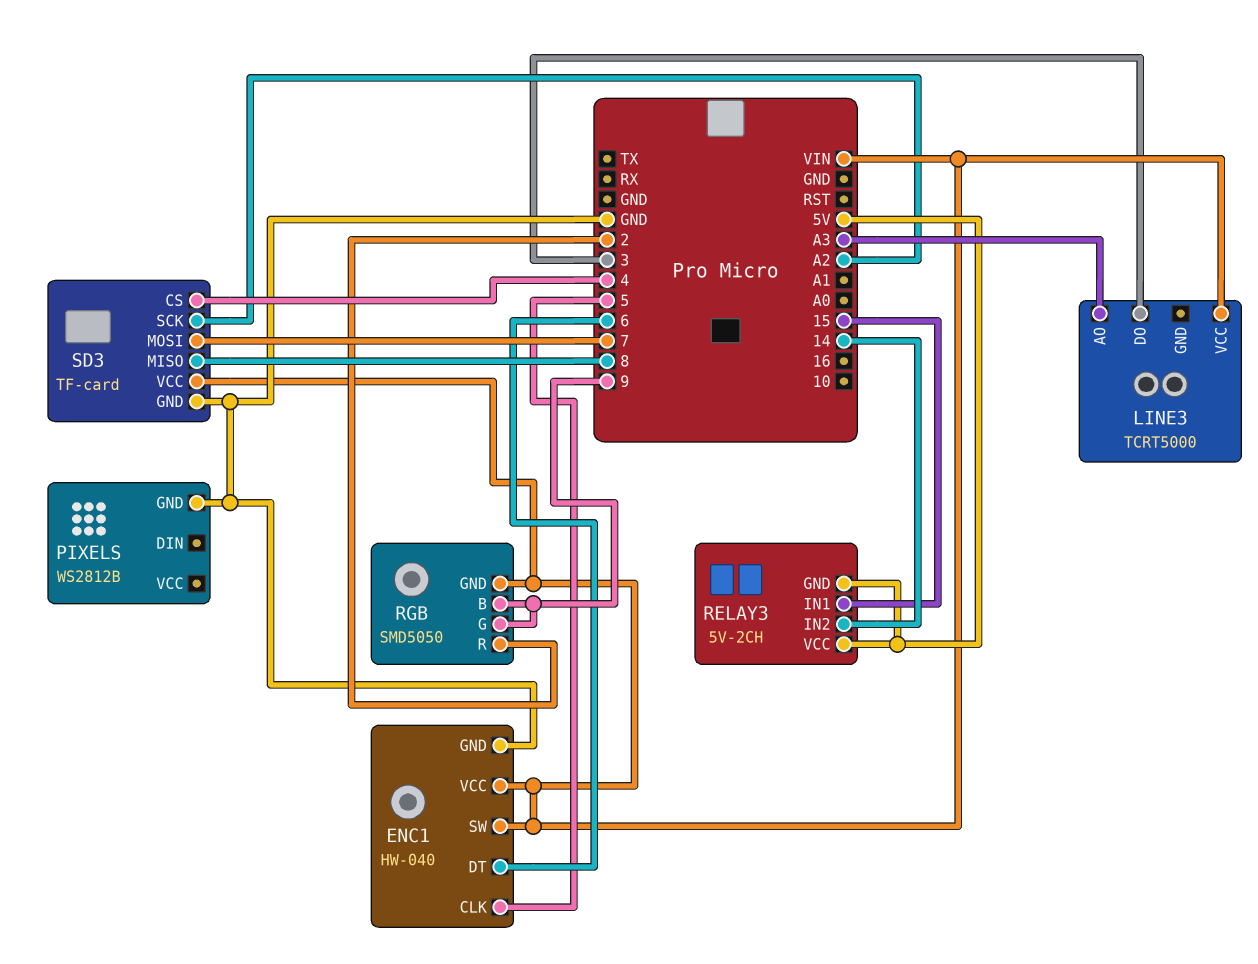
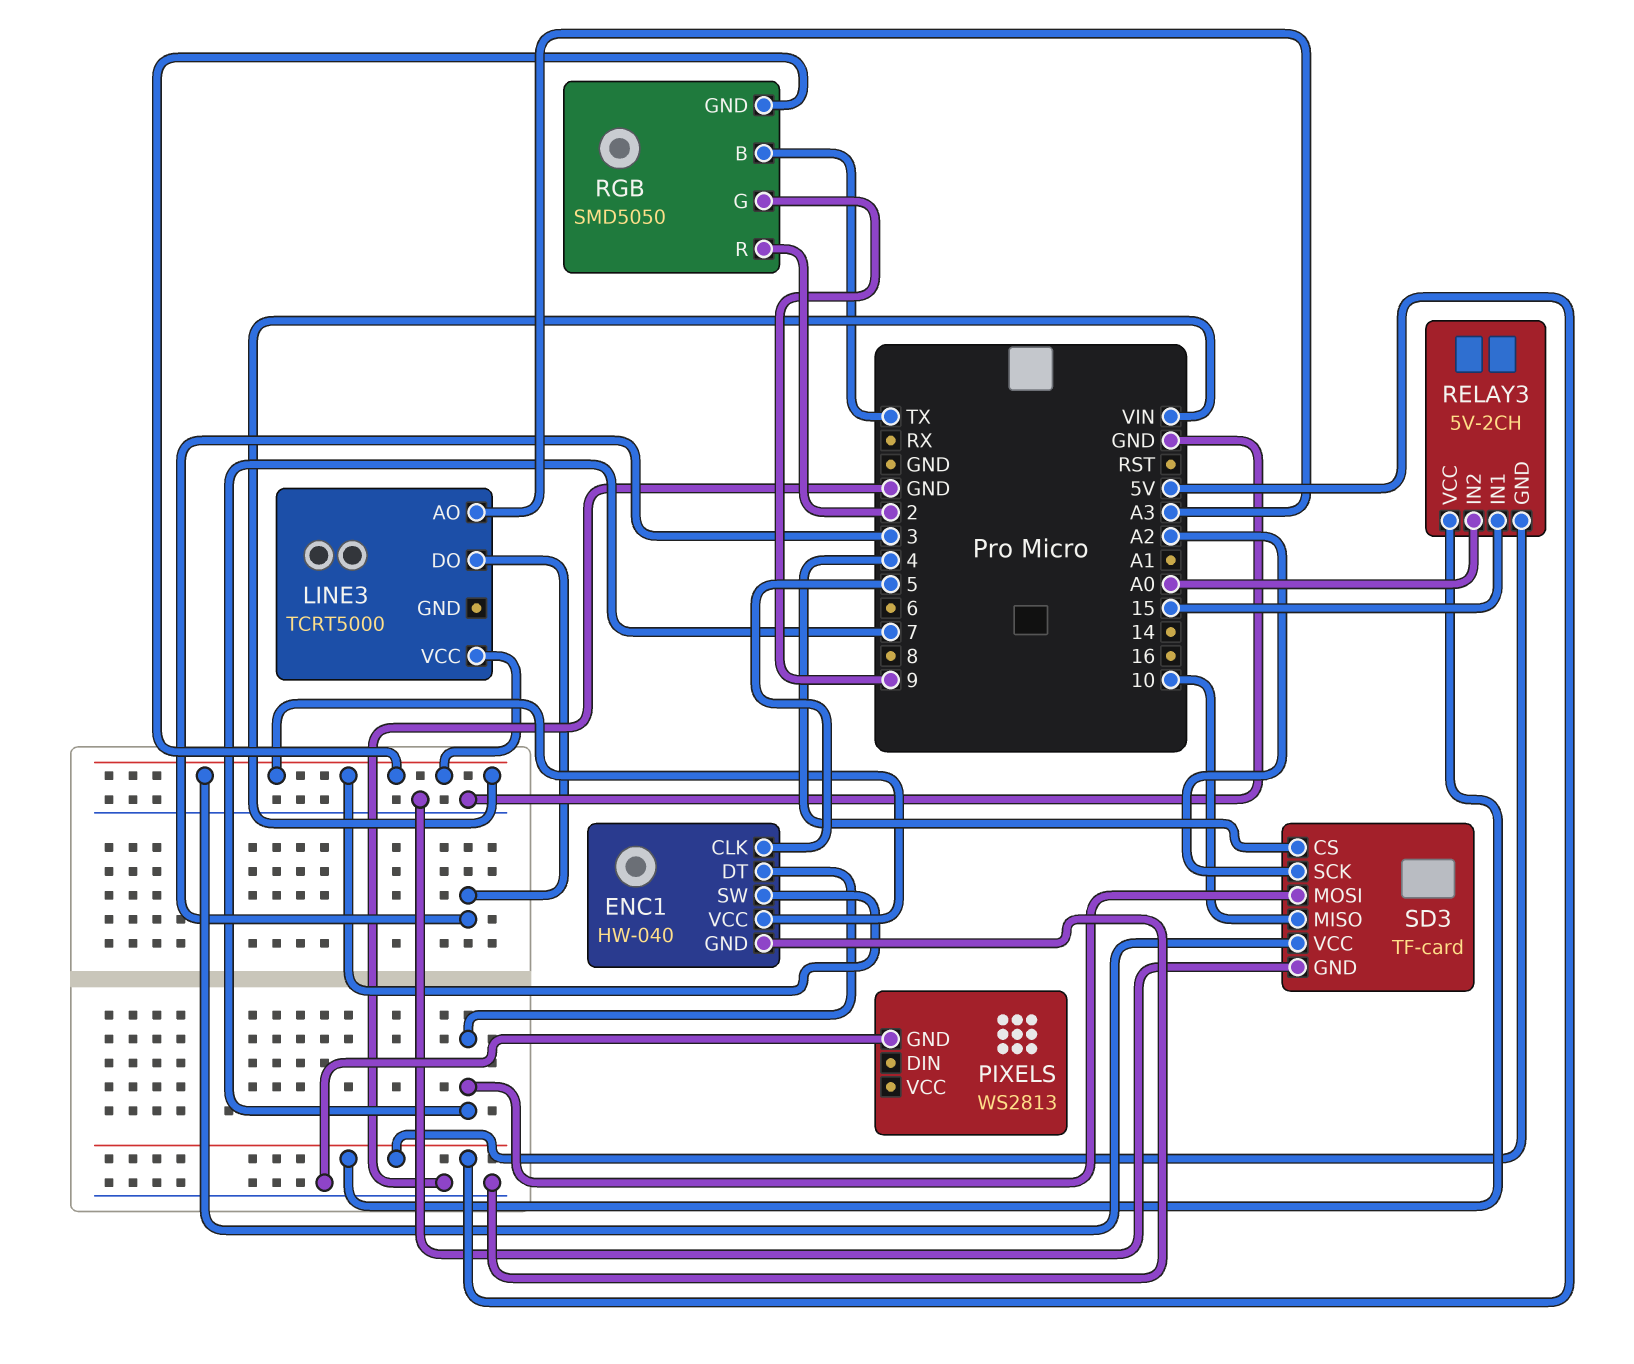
ENC1 pin DT: 6 -> 7
PIXELS: WS2812B -> WS2813
RELAY3 pin IN2: 14 -> A0
RGB pin B: 9 -> TX
SD3 pin MISO: 8 -> 10

